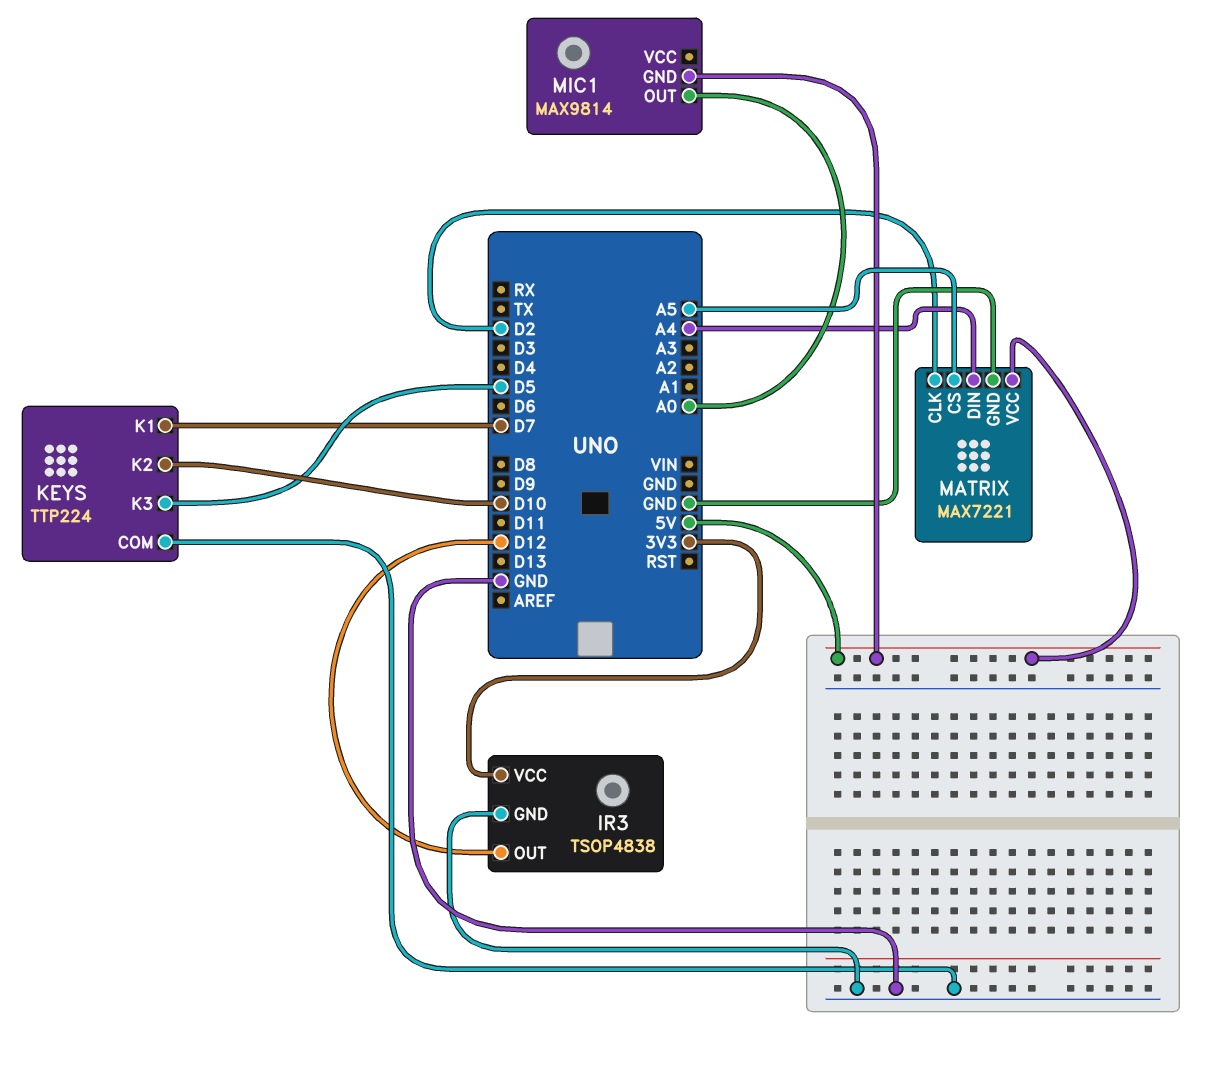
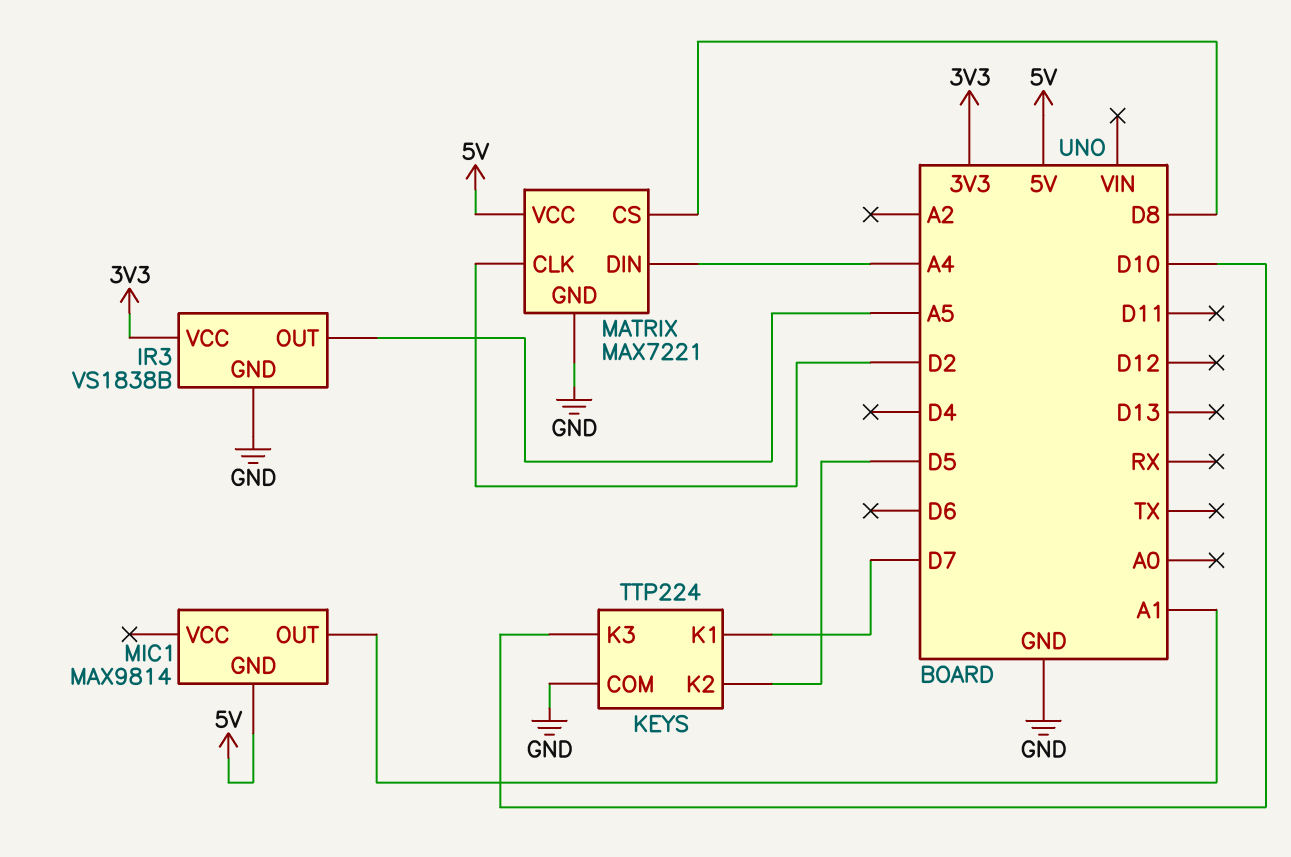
IR3: TSOP4838 -> VS1838B
IR3 pin OUT: D12 -> A5
KEYS pin K2: D10 -> D5
KEYS pin K3: D5 -> D10
MATRIX pin CS: A5 -> D8
MIC1 pin OUT: A0 -> A1

